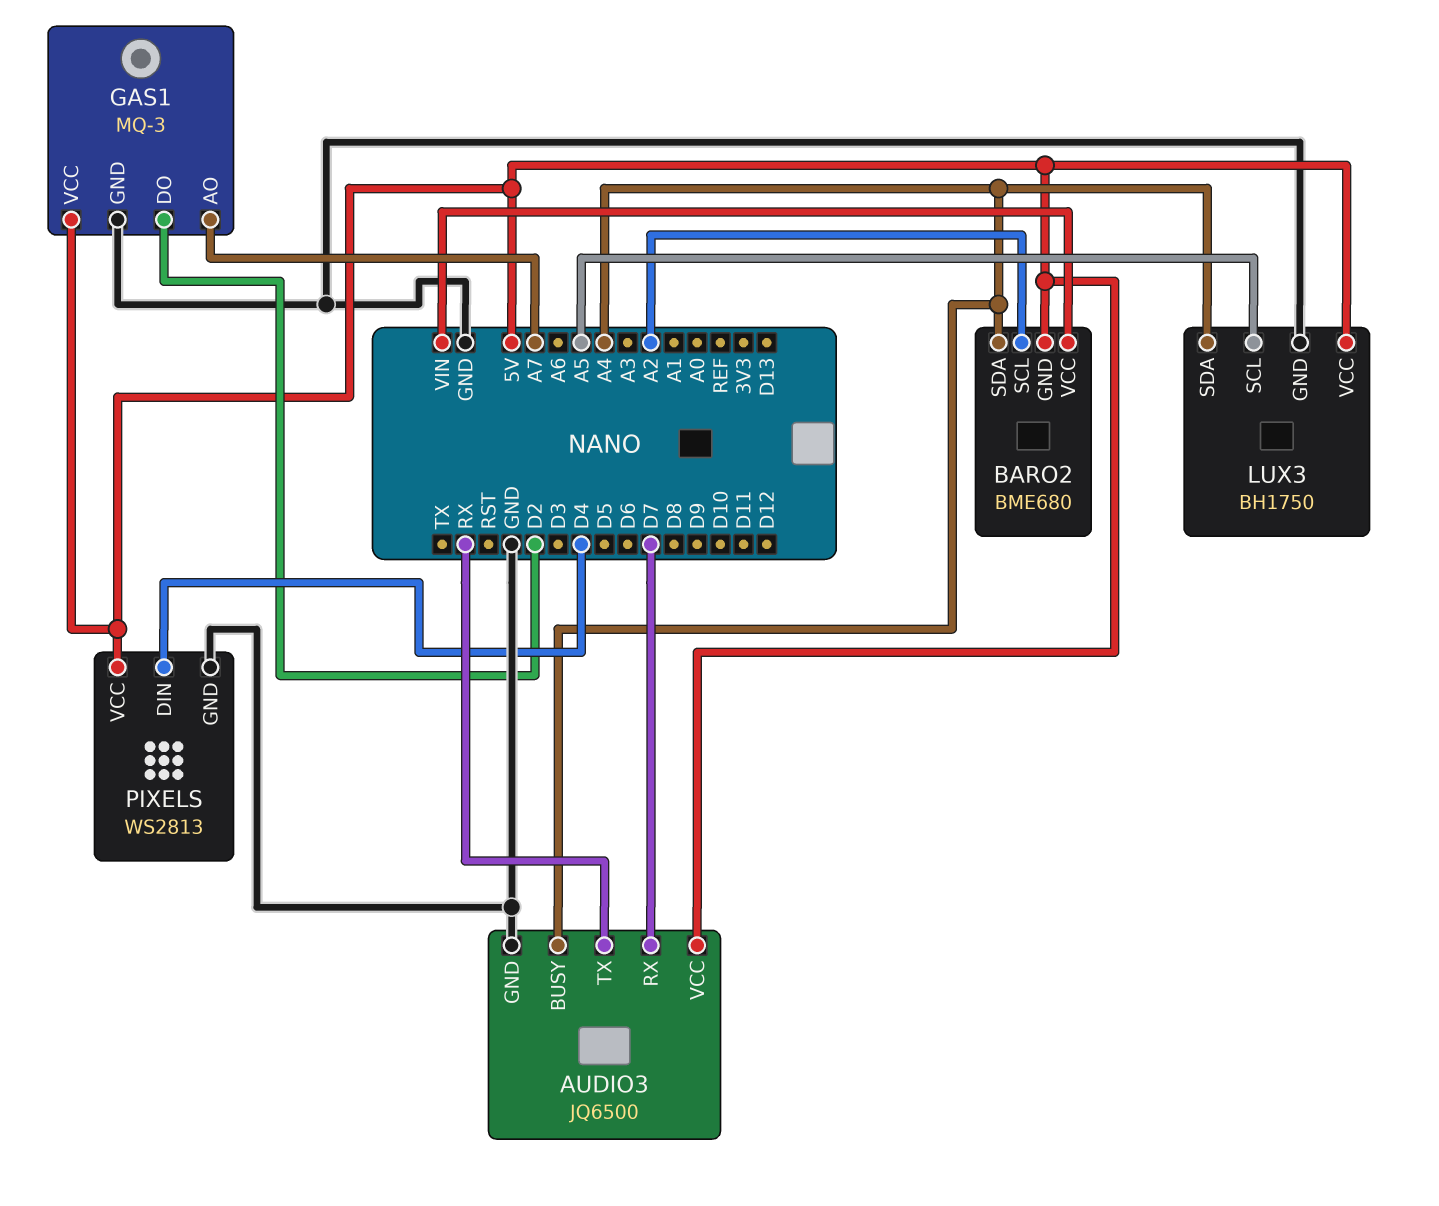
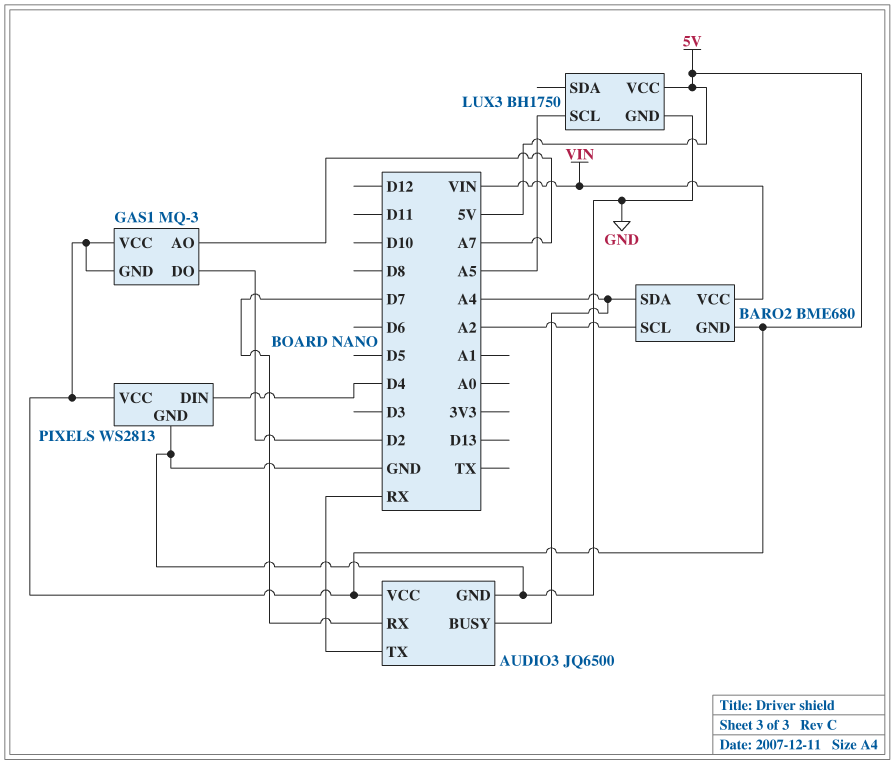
GAS1 pin GND: GND -> 5V
LUX3 pin SDA: A4 -> none

